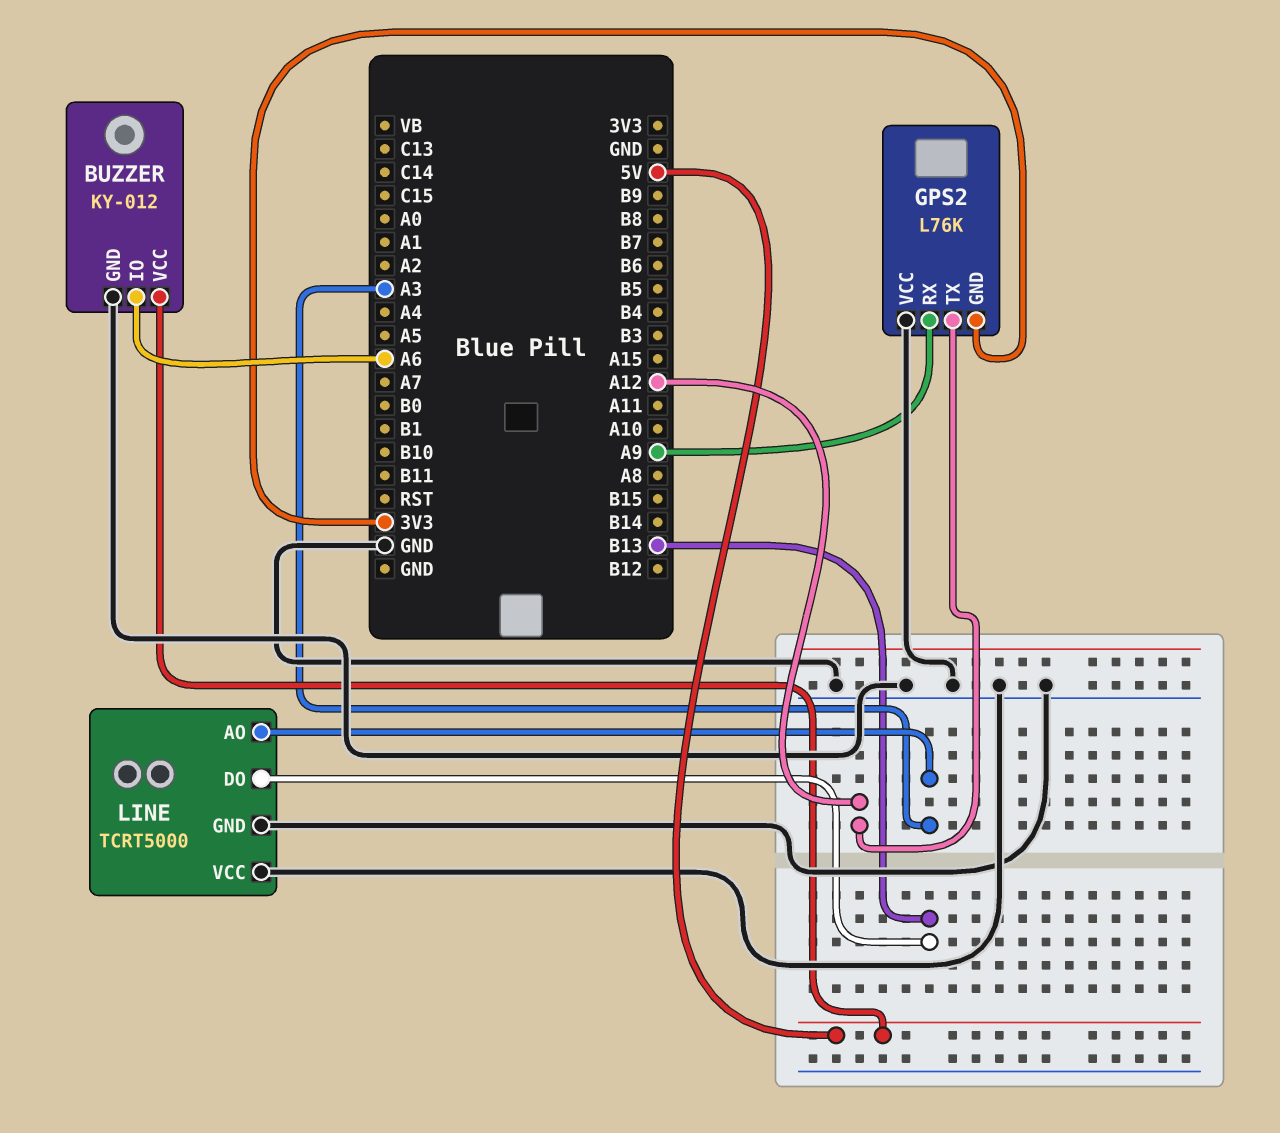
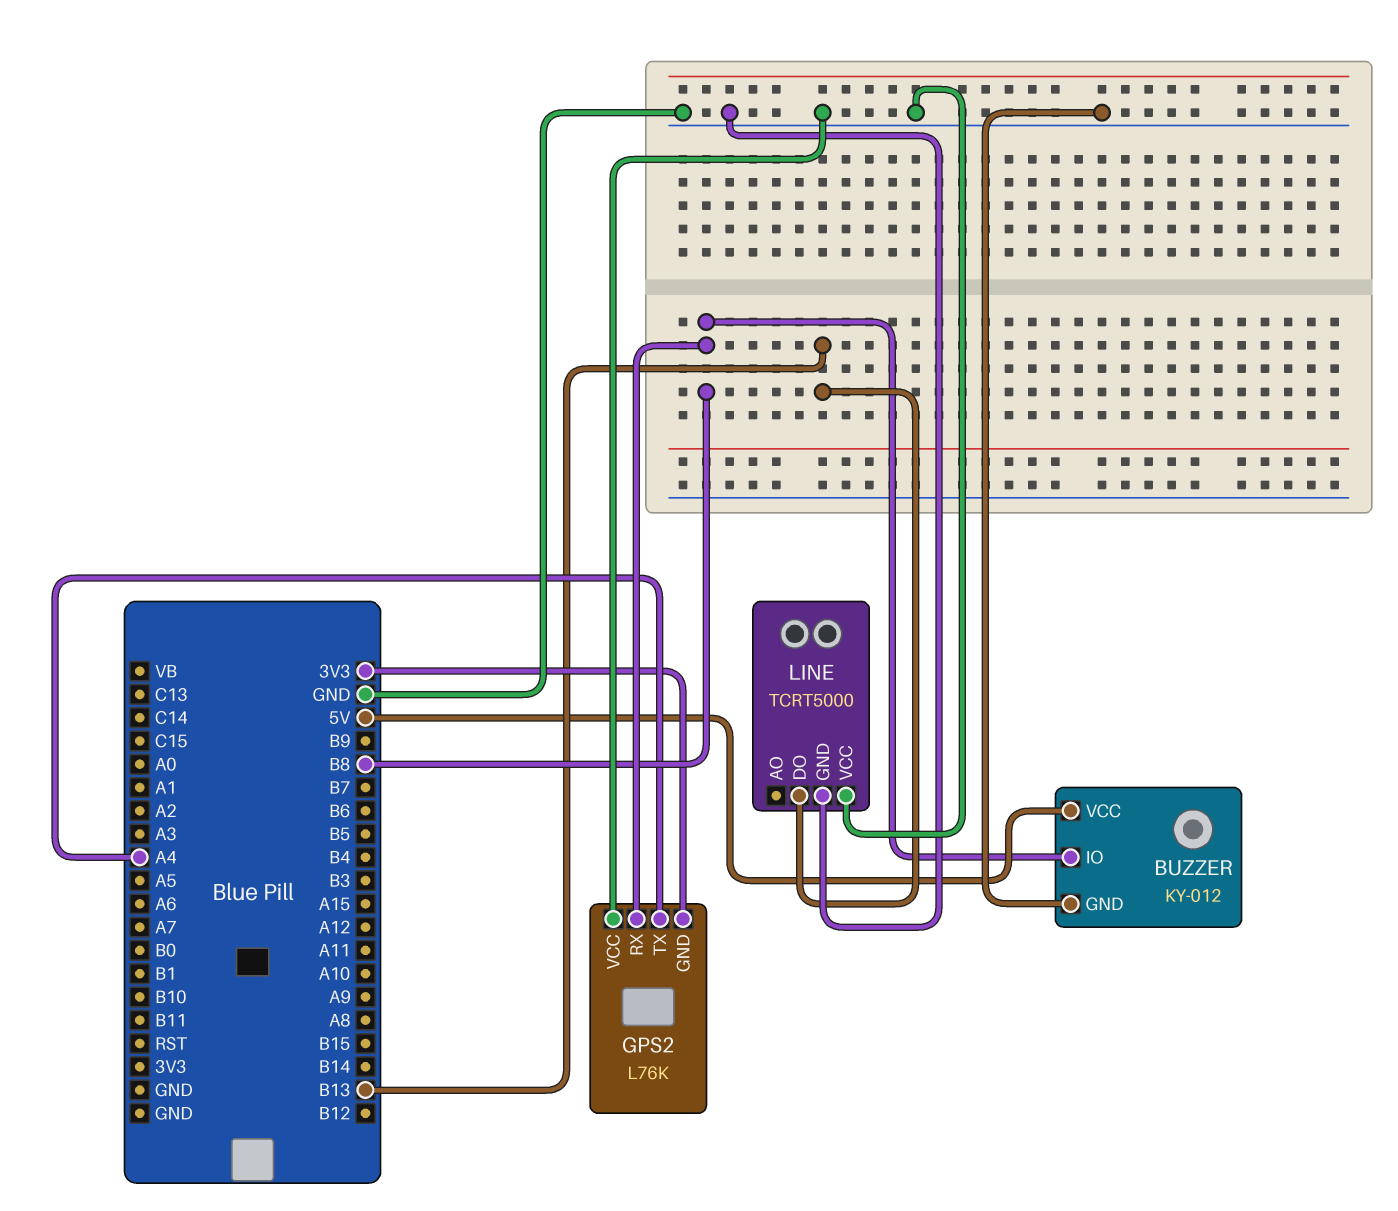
BUZZER pin IO: A6 -> B8
GPS2 pin RX: A9 -> B8
GPS2 pin TX: A12 -> A4
LINE pin AO: A3 -> none

